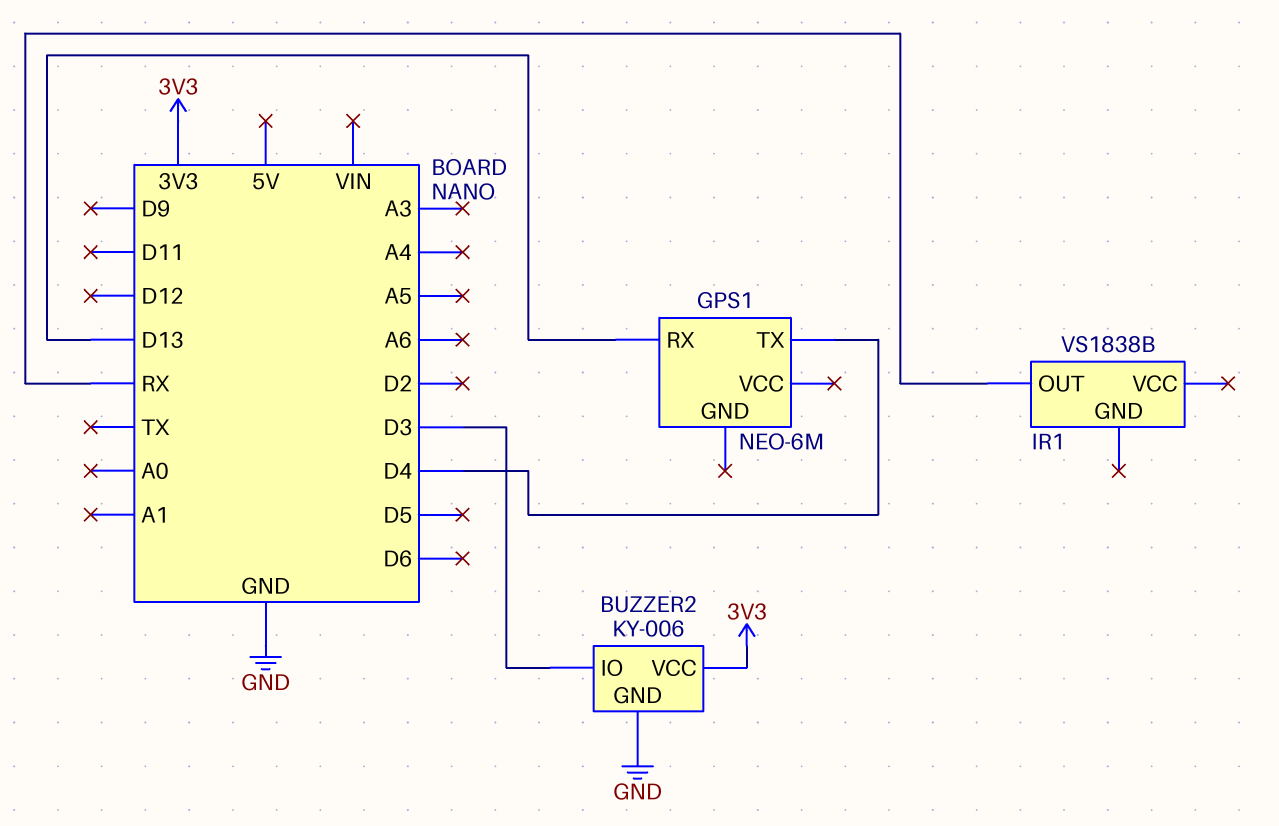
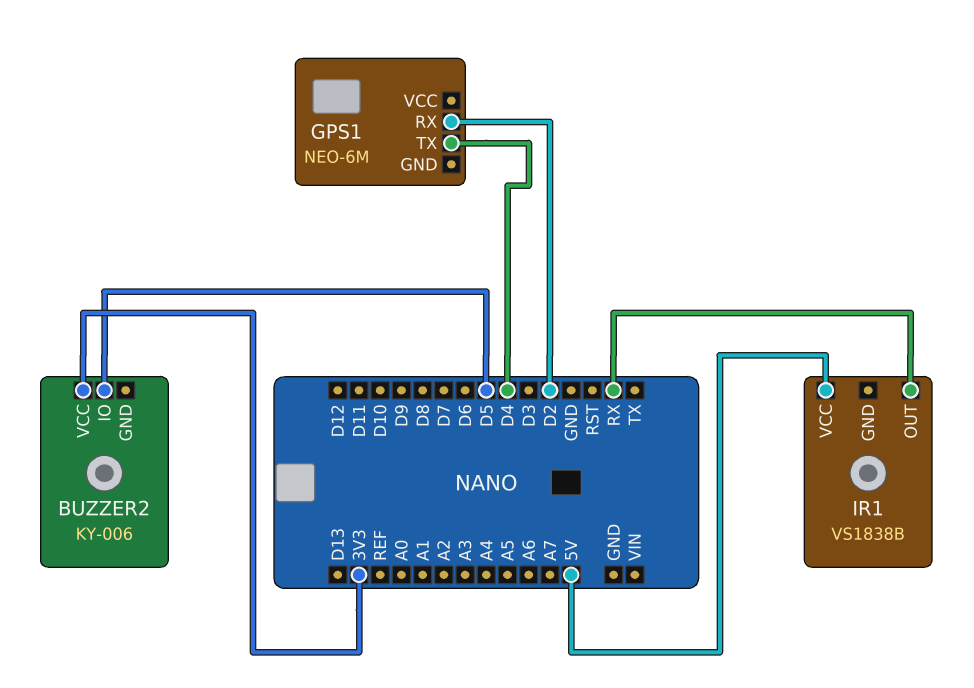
BUZZER2 pin GND: GND -> none
BUZZER2 pin IO: D3 -> D5
GPS1 pin RX: D13 -> D2
IR1 pin VCC: none -> 5V

